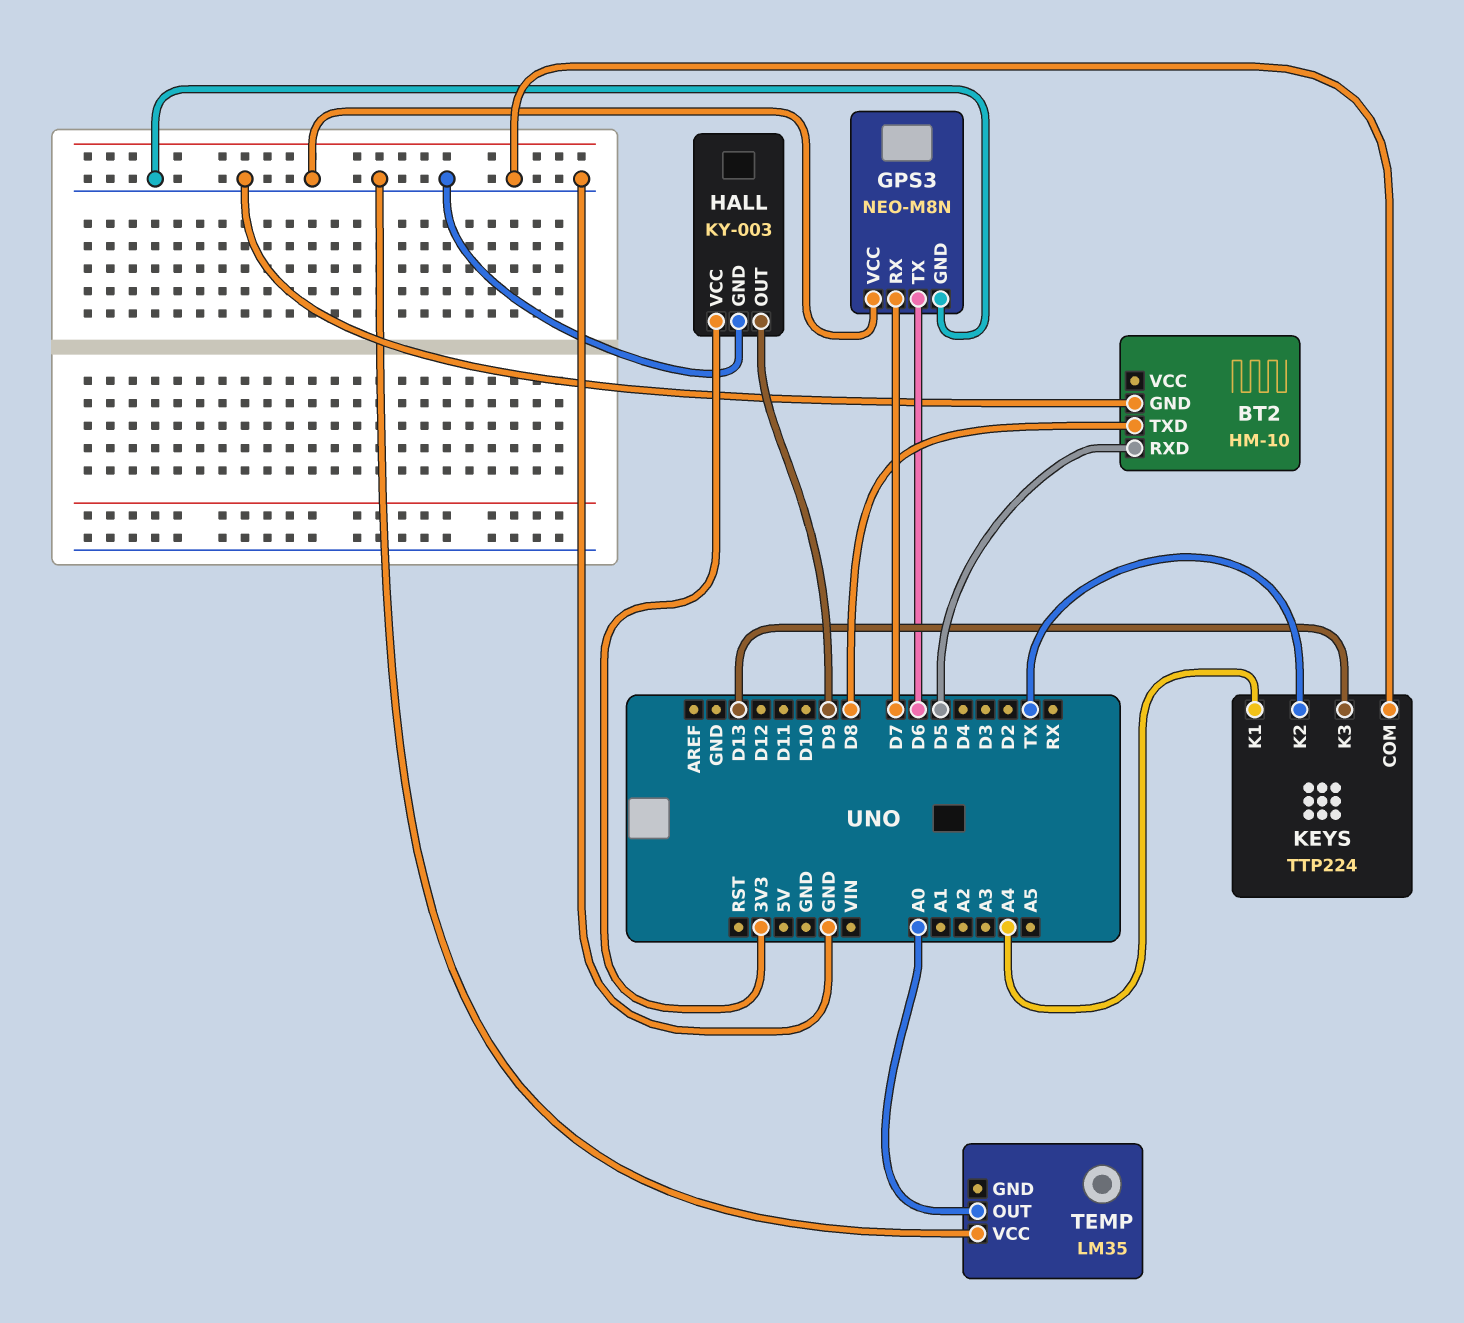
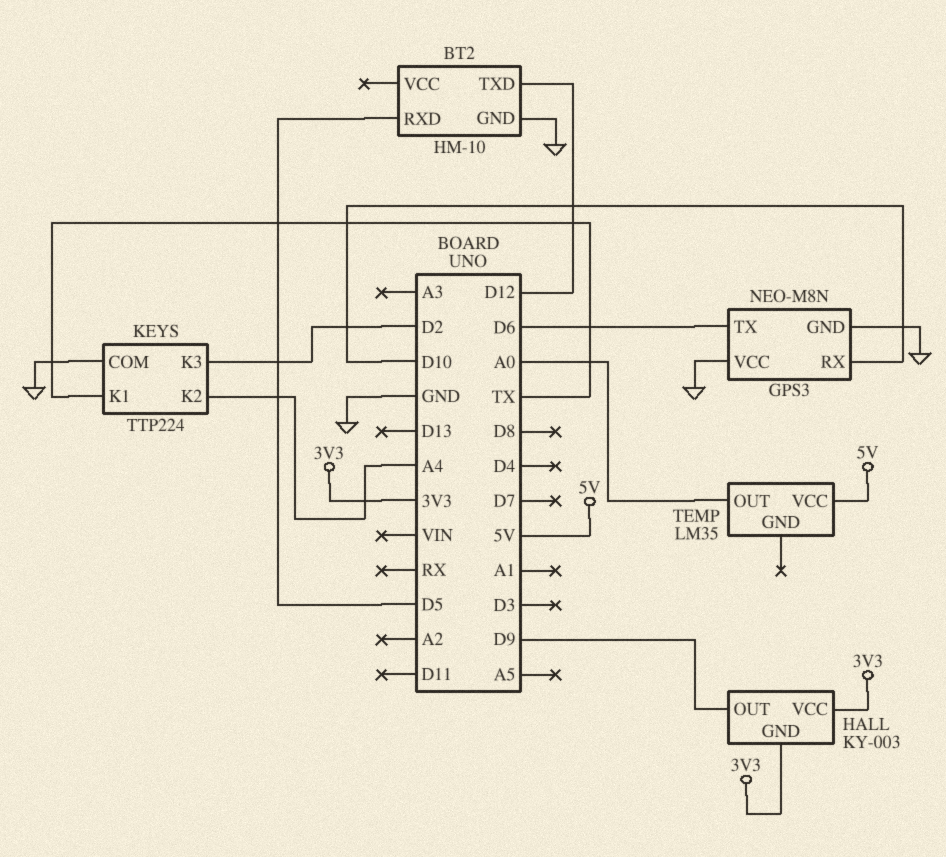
BT2 pin TXD: D8 -> D12
GPS3 pin RX: D7 -> D10
HALL pin GND: GND -> 3V3
KEYS pin K1: A4 -> TX
KEYS pin K2: TX -> A4
KEYS pin K3: D13 -> D2
TEMP pin VCC: GND -> 5V

